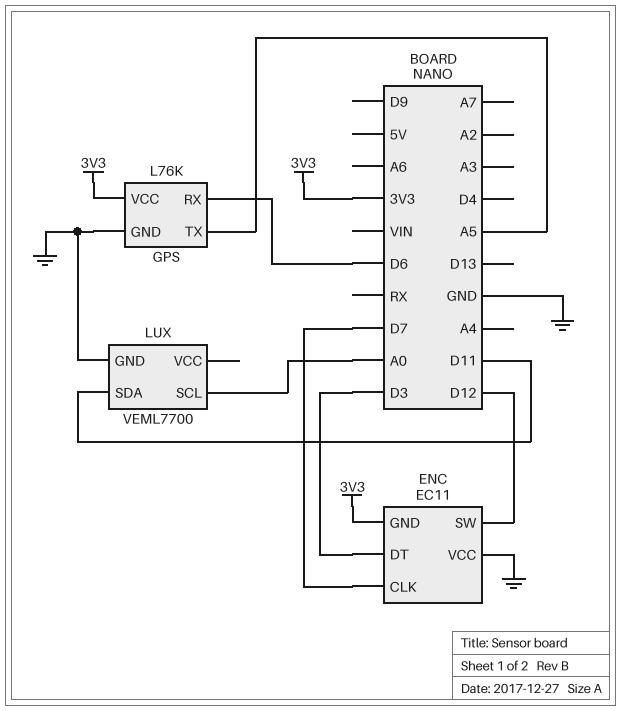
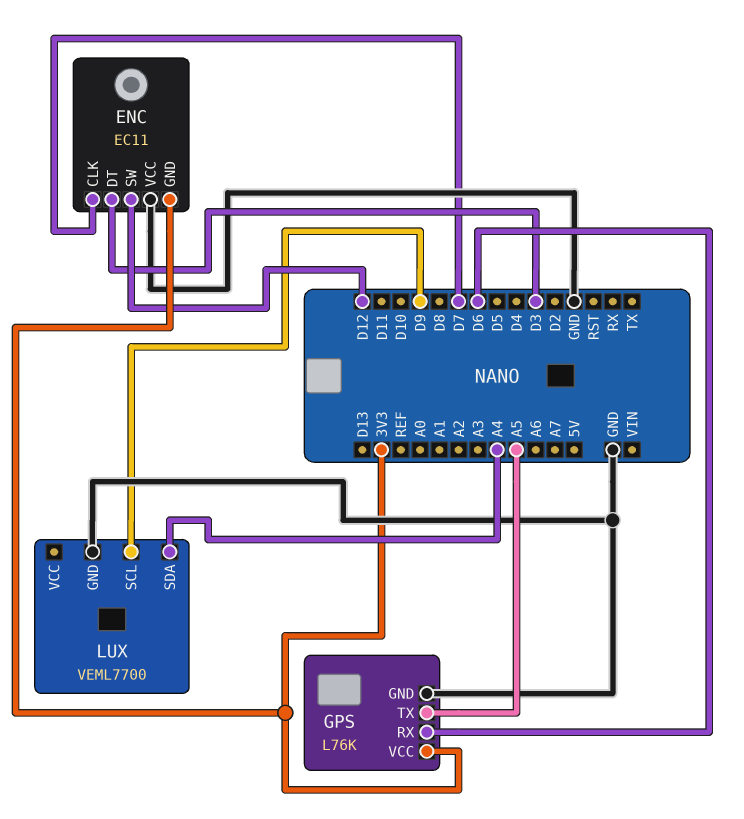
LUX pin SCL: A0 -> D9
LUX pin SDA: D11 -> A4

